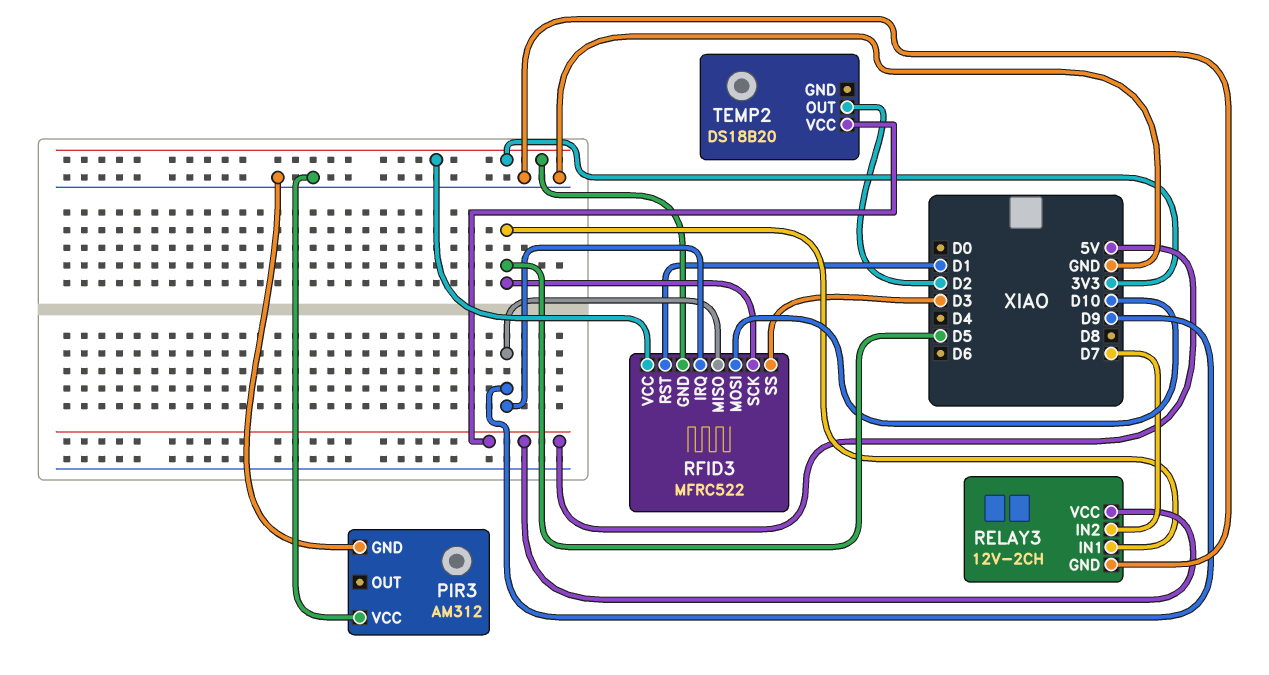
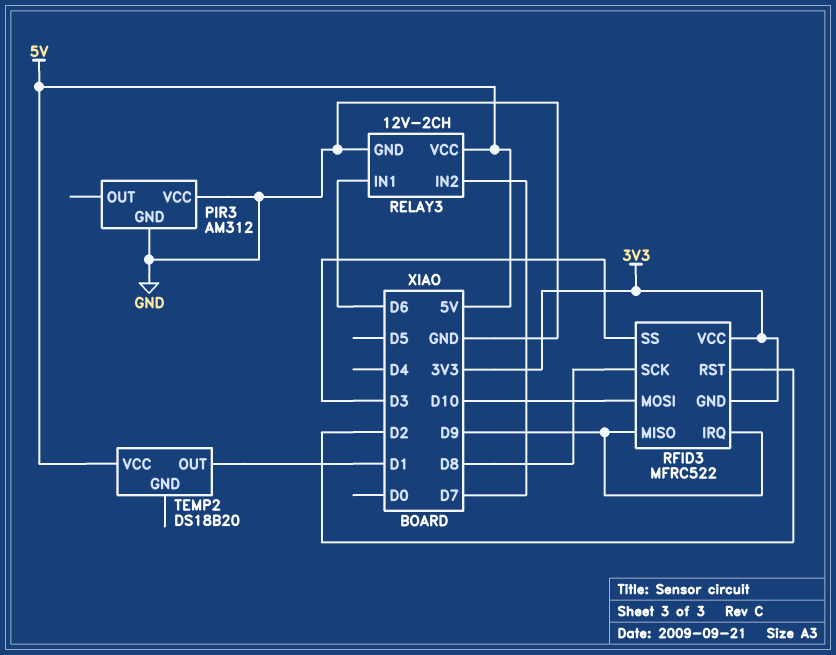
RELAY3 pin IN1: D5 -> D6
RFID3 pin RST: D1 -> D2
RFID3 pin SCK: D5 -> D8
TEMP2 pin OUT: D2 -> D1

